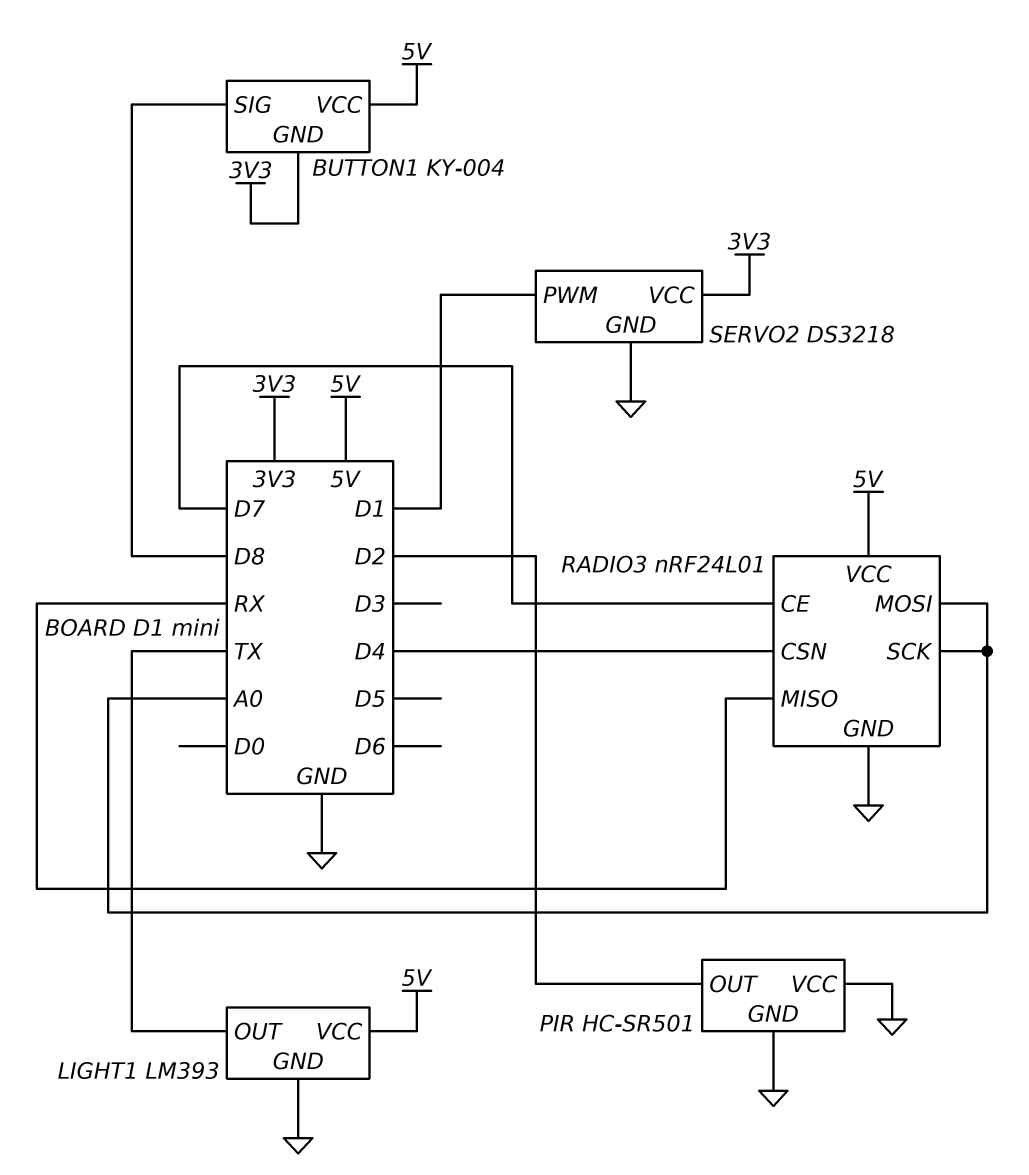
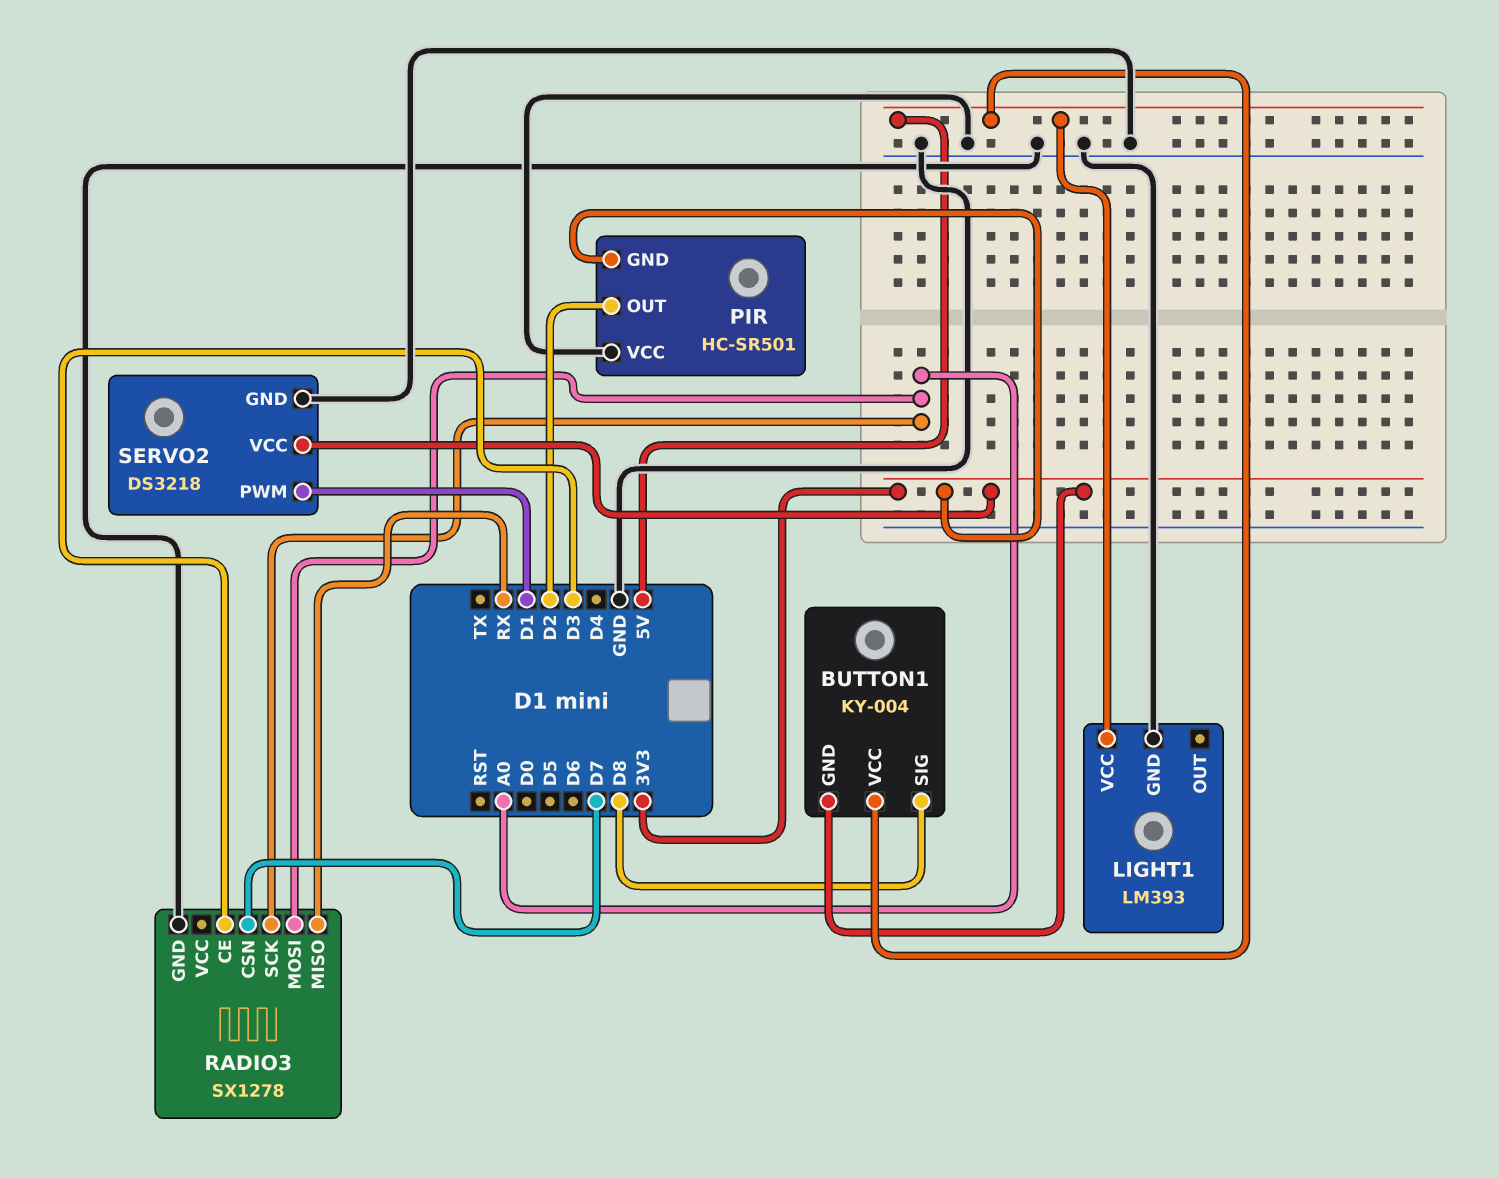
LIGHT1 pin OUT: TX -> none
PIR pin GND: GND -> 3V3
RADIO3: nRF24L01 -> SX1278
RADIO3 pin CE: D7 -> D3
RADIO3 pin CSN: D4 -> D7
RADIO3 pin VCC: 5V -> none

